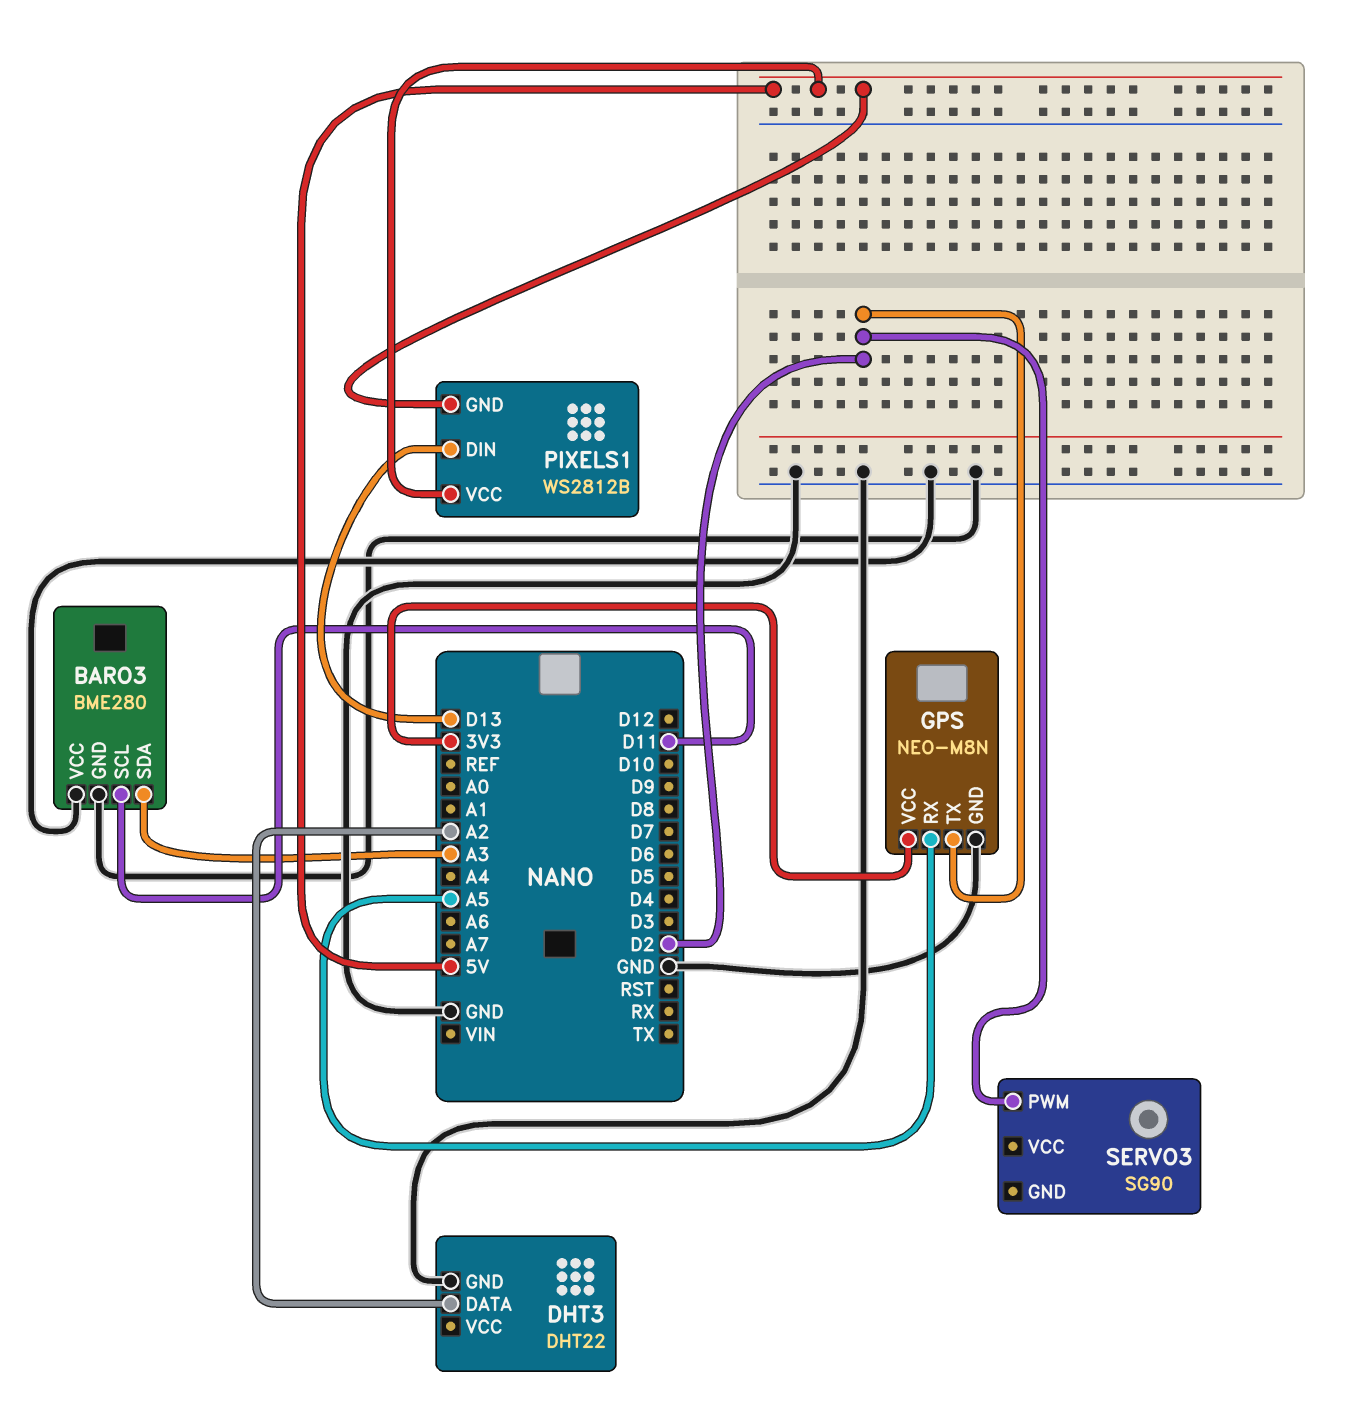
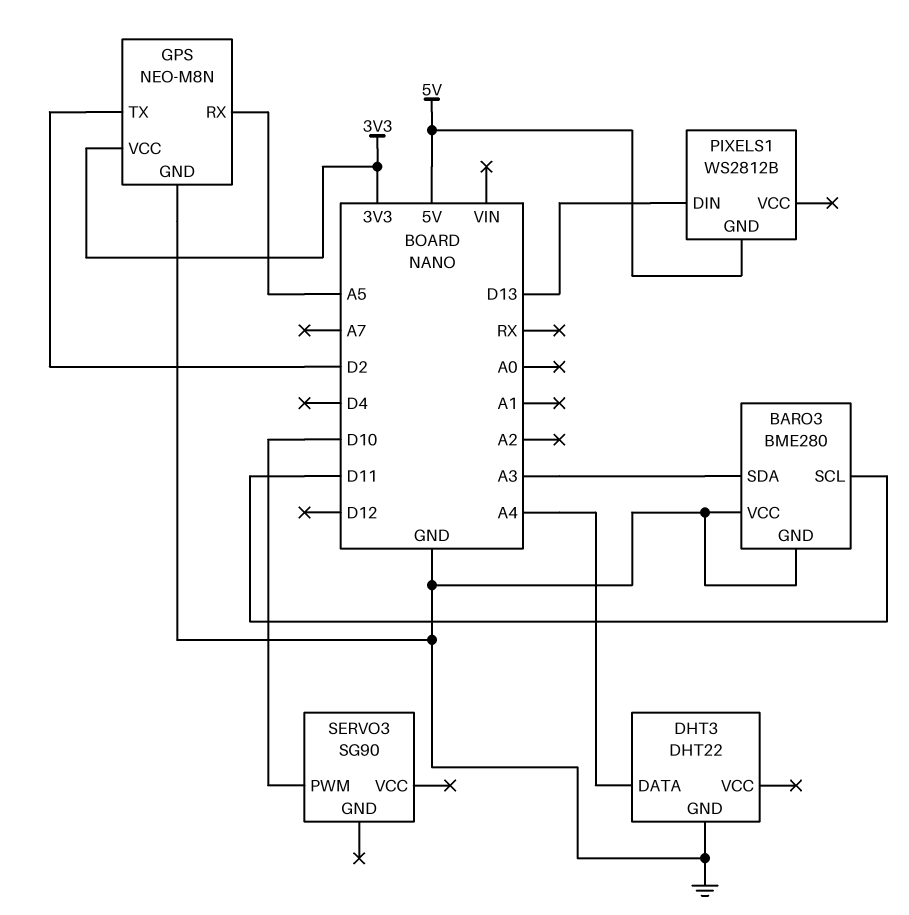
DHT3 pin DATA: A2 -> A4
PIXELS1 pin VCC: 5V -> none
SERVO3 pin PWM: D2 -> D10

